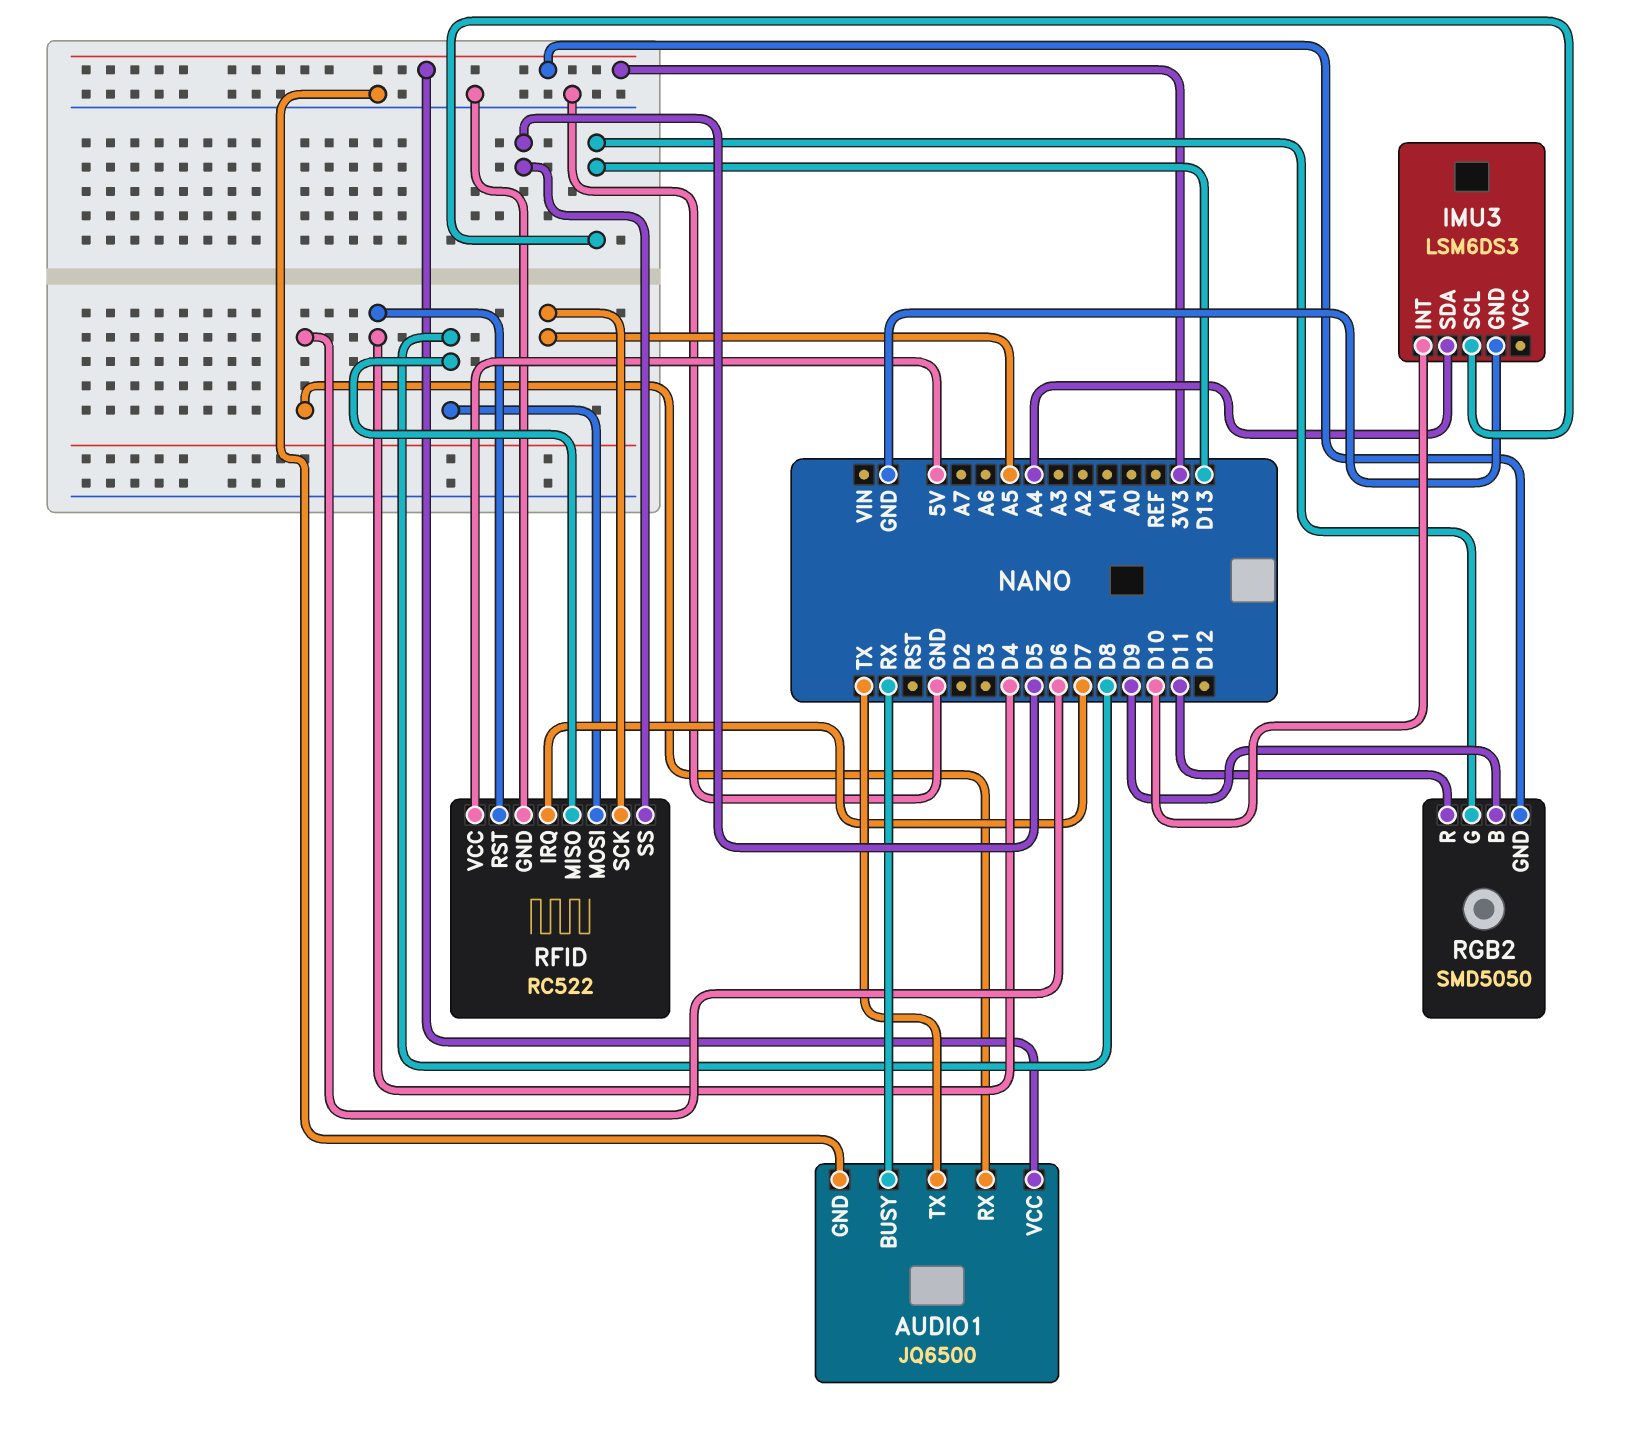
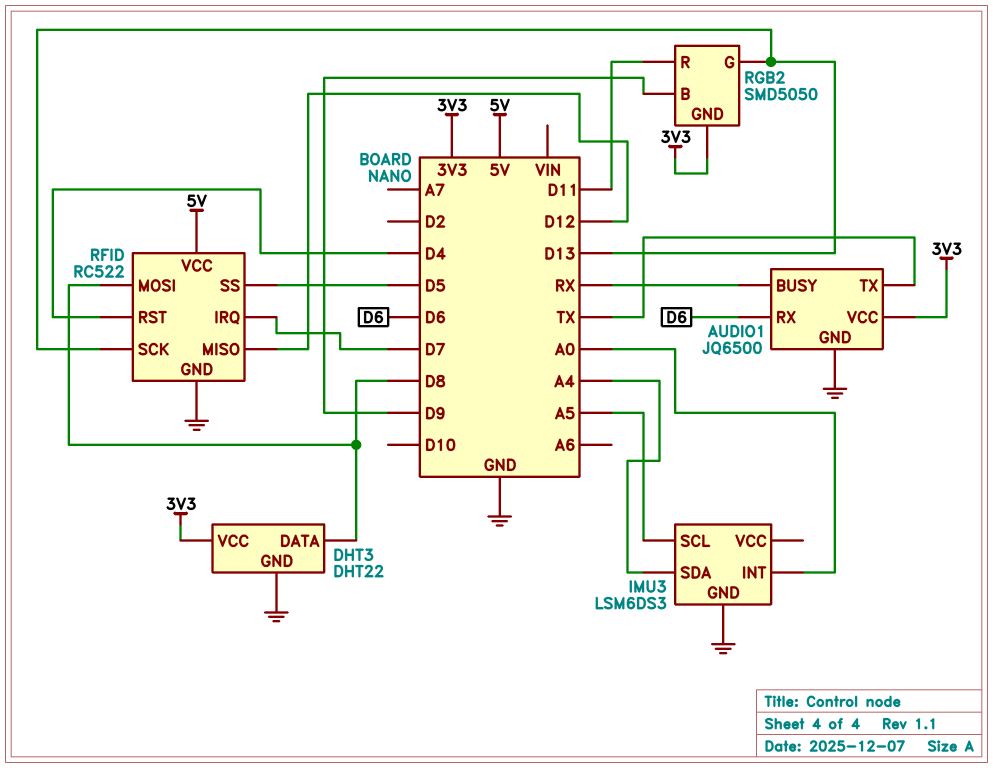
DHT3: none -> DHT22
DHT3 pin DATA: none -> D8
DHT3 pin GND: none -> GND
DHT3 pin VCC: none -> 3V3
IMU3 pin INT: D10 -> A0
IMU3 pin SCL: D13 -> A5
RFID pin MISO: D8 -> D12
RFID pin SCK: A5 -> D13

